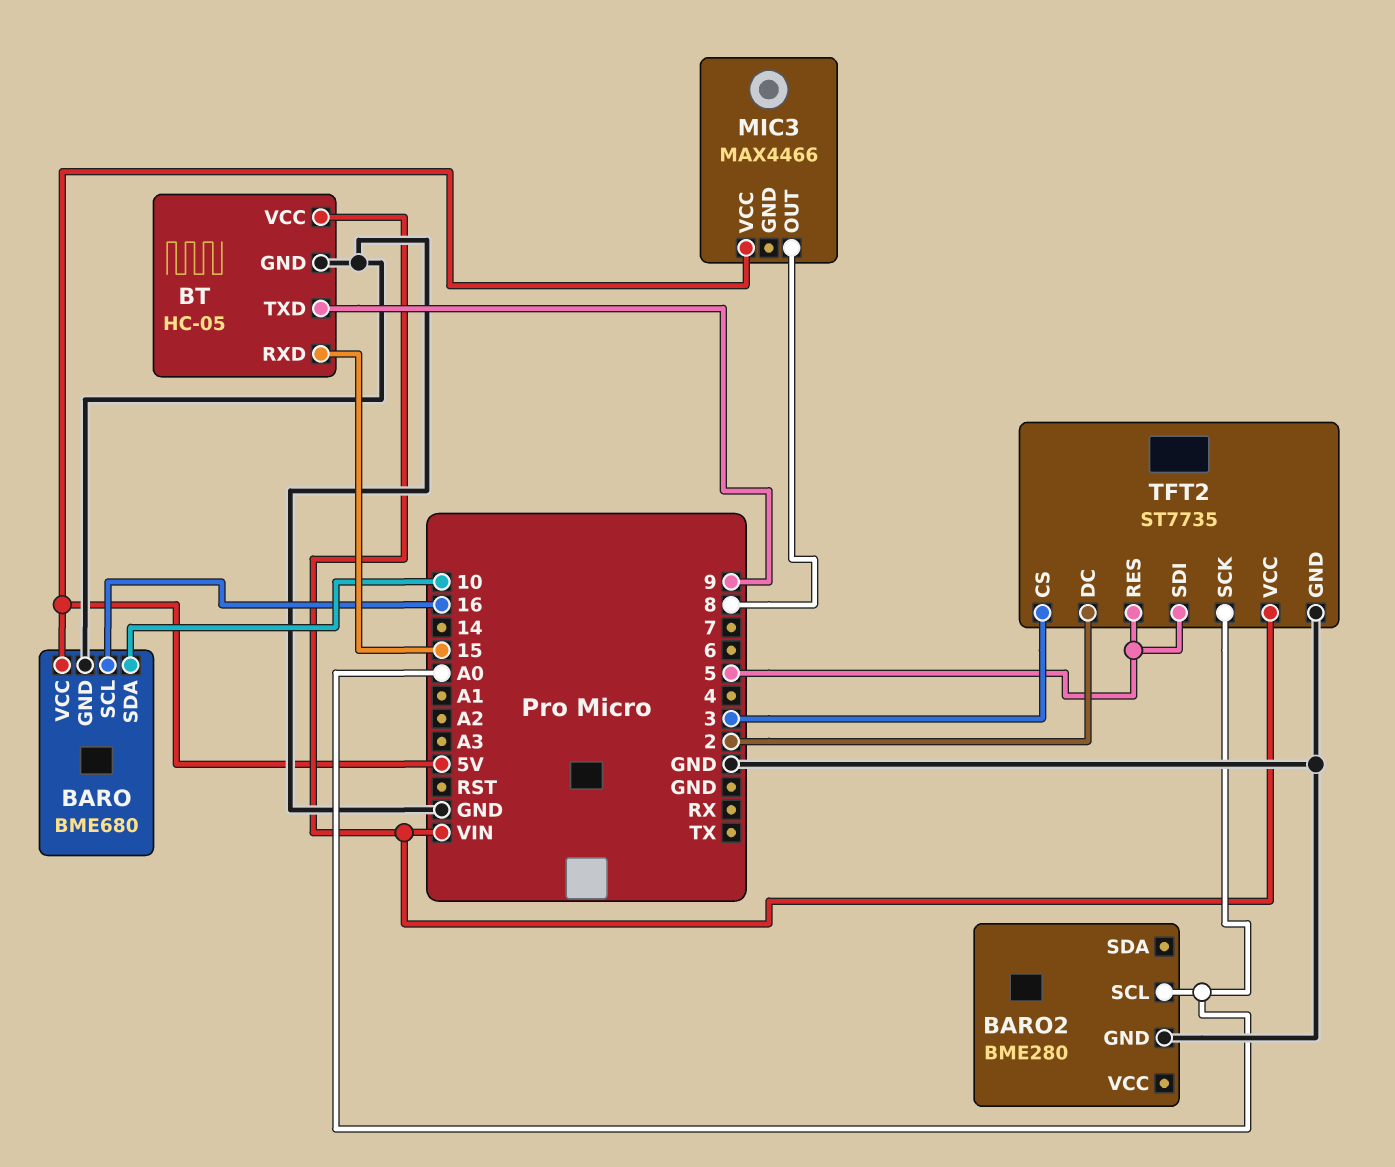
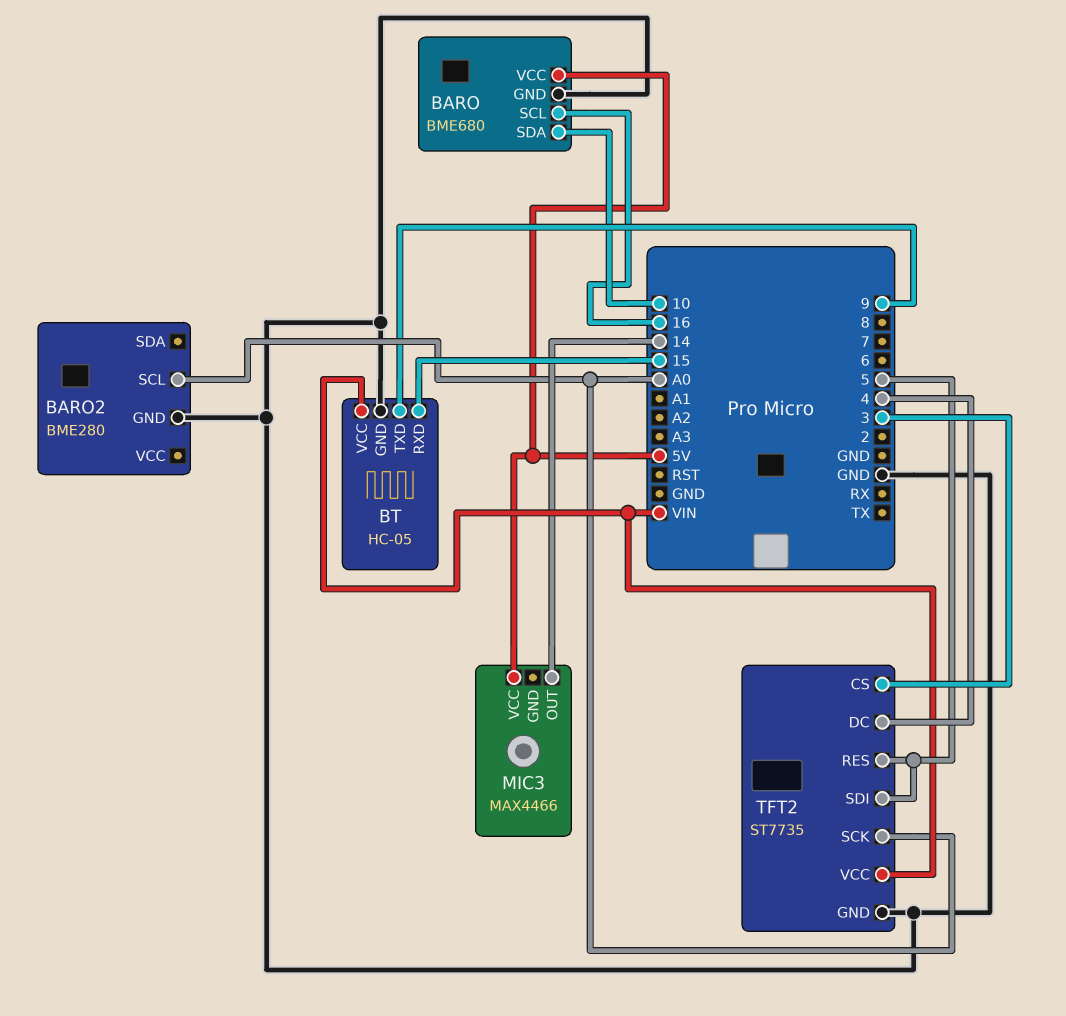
MIC3 pin OUT: 8 -> 14
TFT2 pin DC: 2 -> 4

